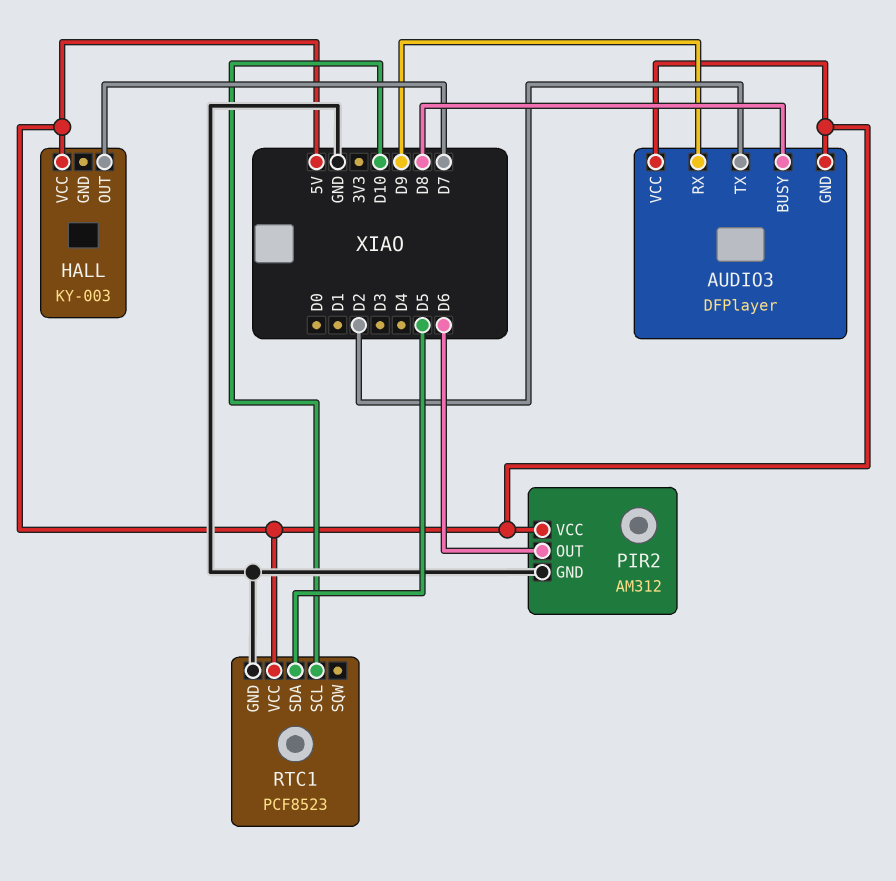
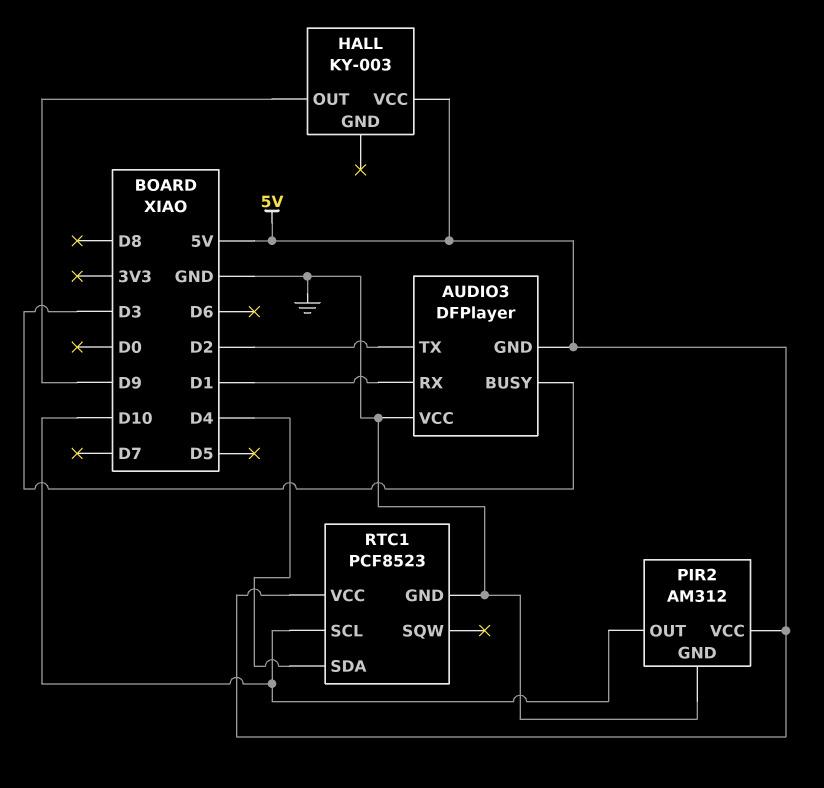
AUDIO3 pin BUSY: D8 -> D3
AUDIO3 pin RX: D9 -> D1
AUDIO3 pin VCC: 5V -> GND
HALL pin OUT: D7 -> D9
PIR2 pin OUT: D6 -> D10
RTC1 pin SDA: D5 -> D4

